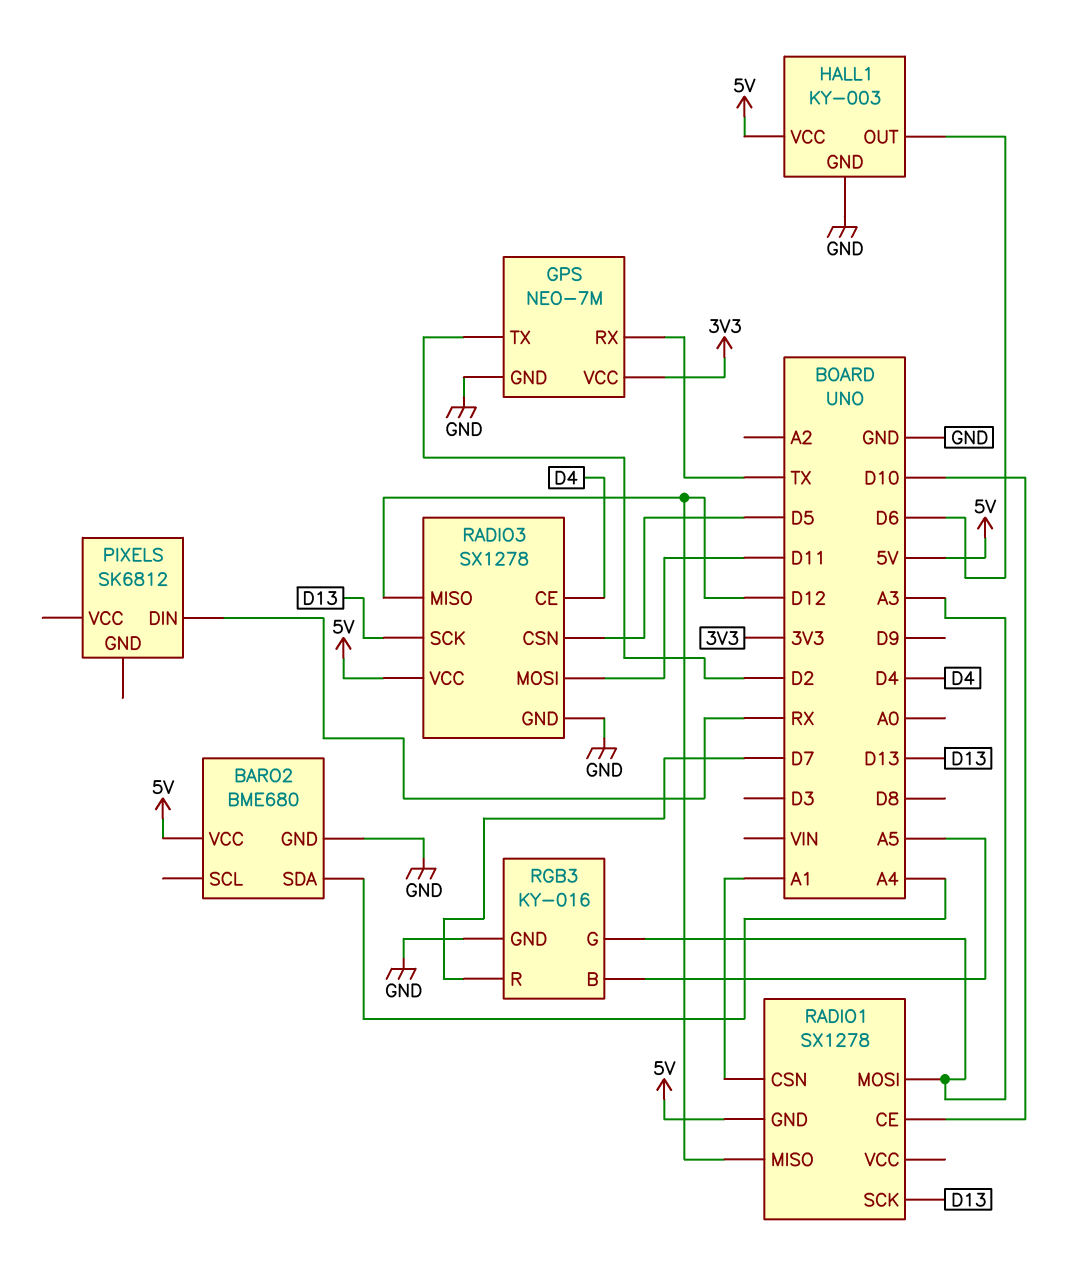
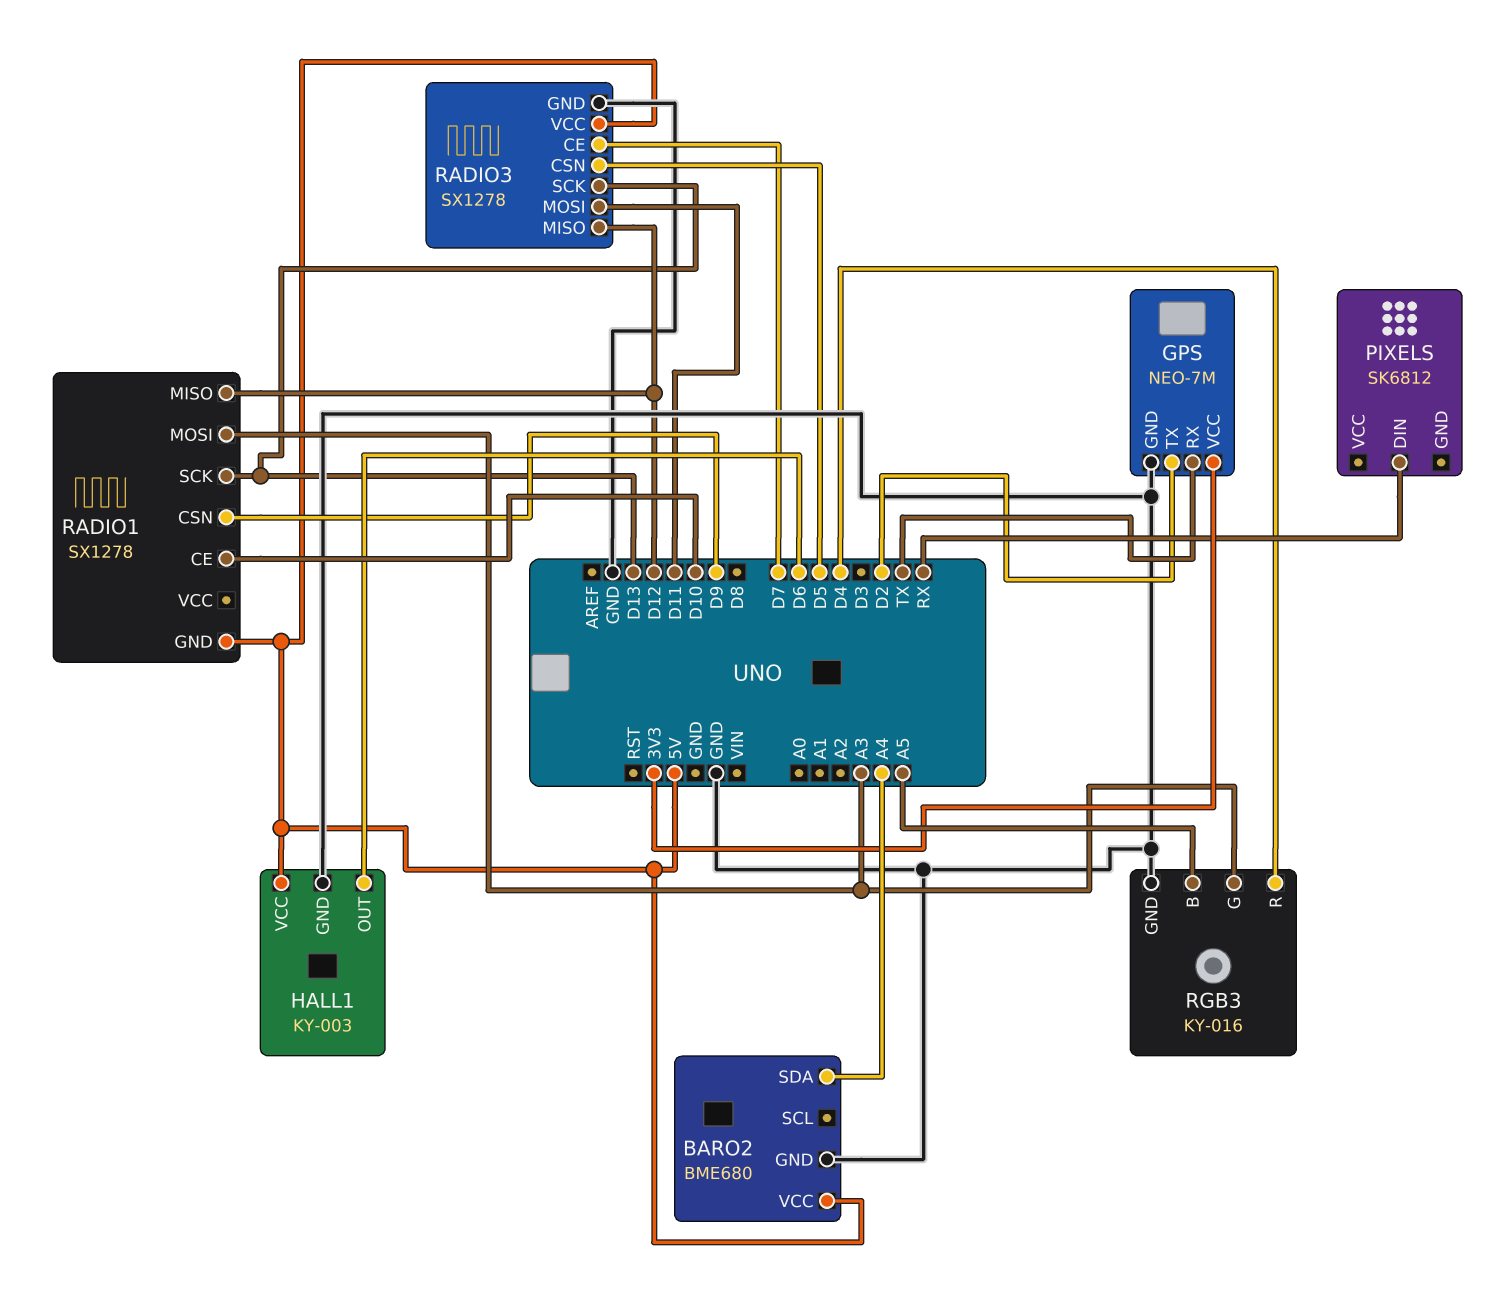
RADIO1 pin CSN: A1 -> D9
RADIO3 pin CE: D4 -> D7
RGB3 pin R: D7 -> D4

